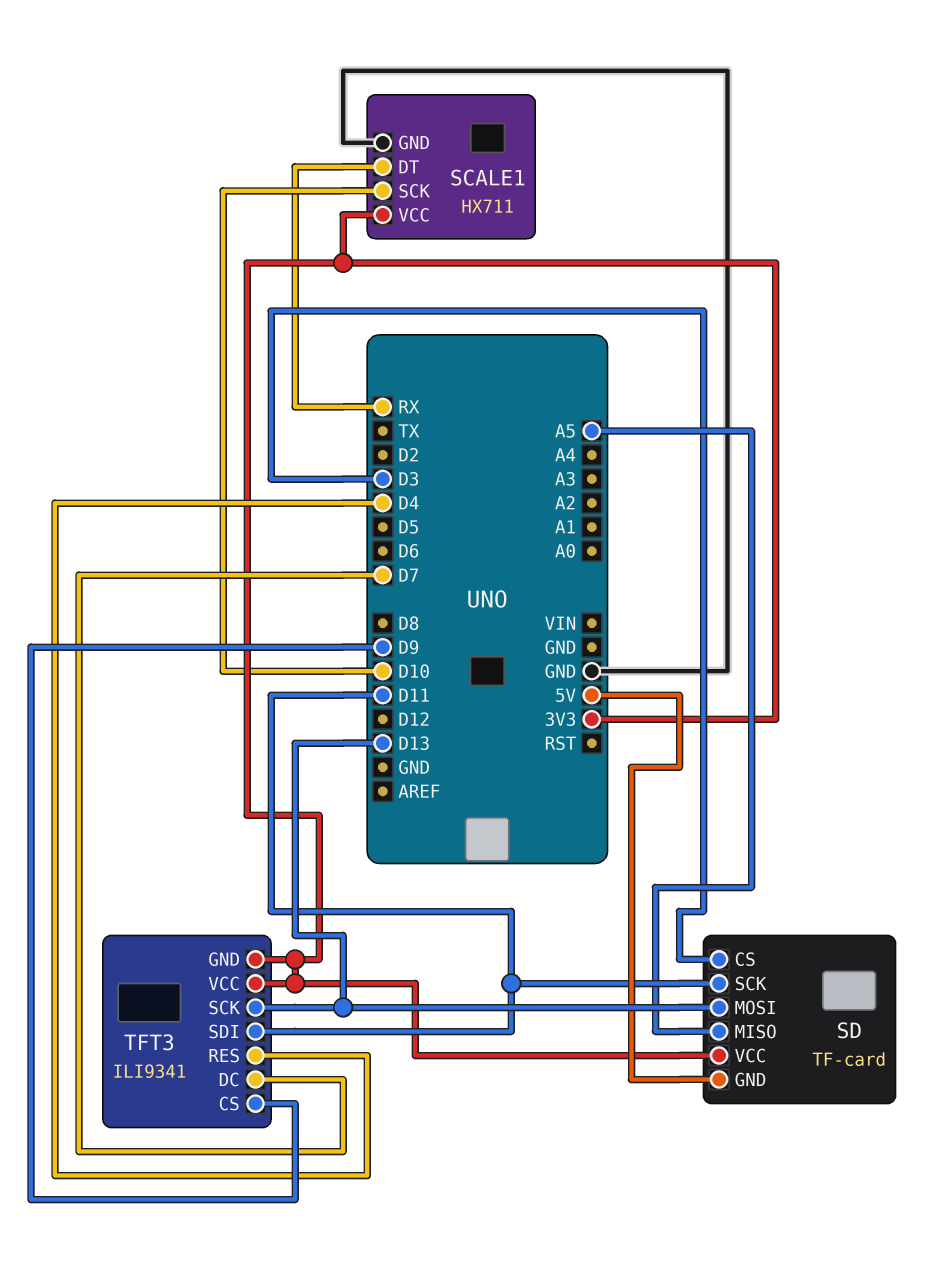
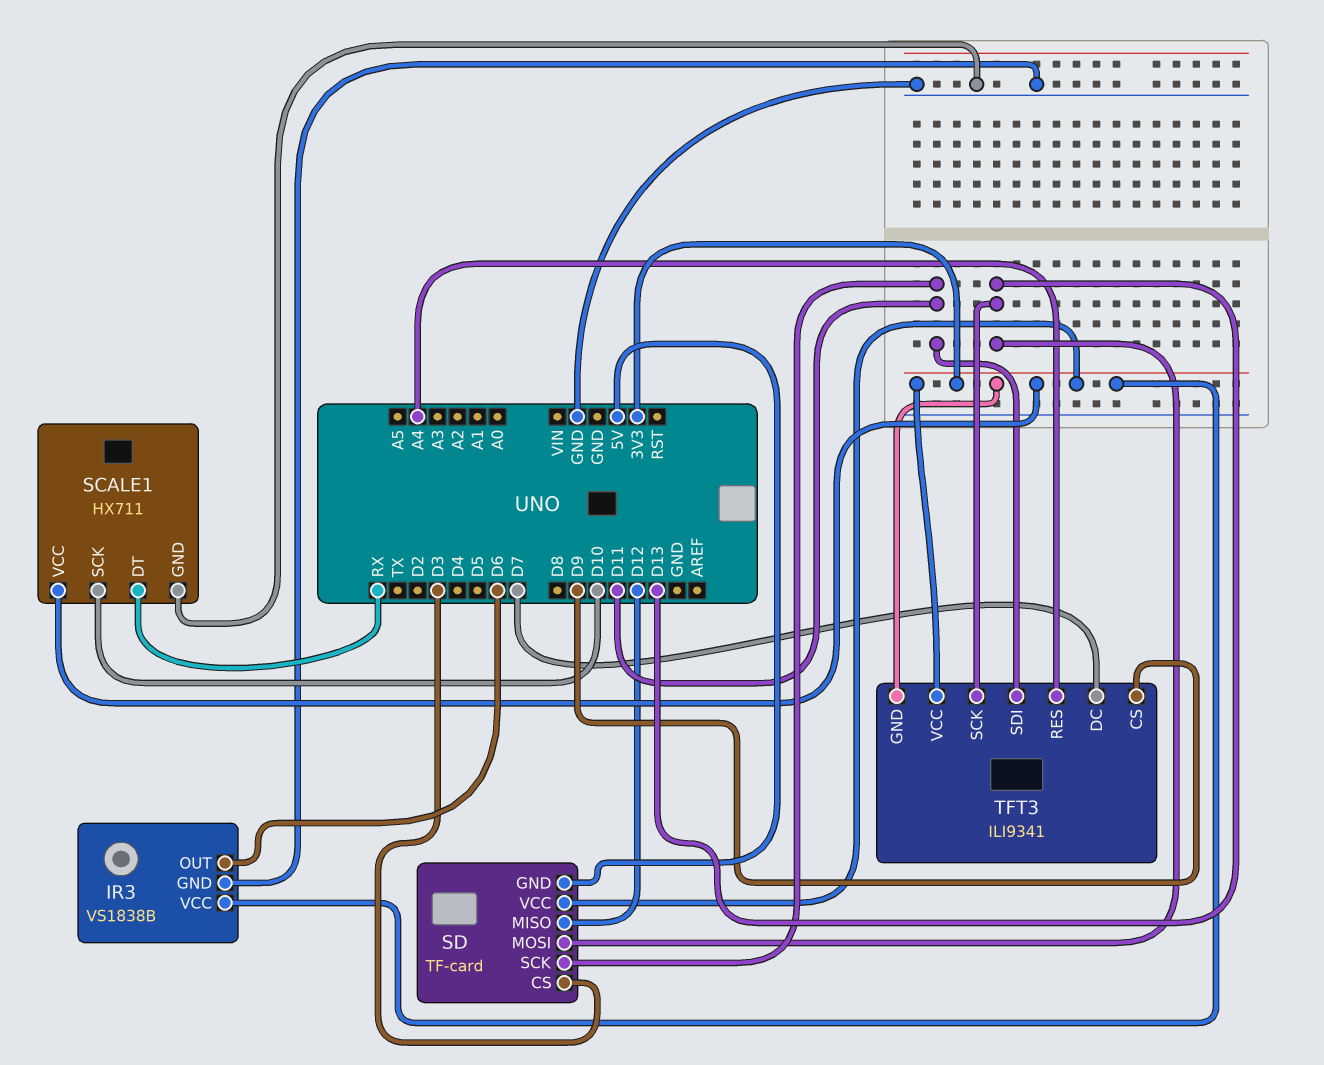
IR3: none -> VS1838B
IR3 pin GND: none -> GND
IR3 pin OUT: none -> D6
IR3 pin VCC: none -> 3V3
SD pin MISO: A5 -> D12
TFT3 pin RES: D4 -> A4

